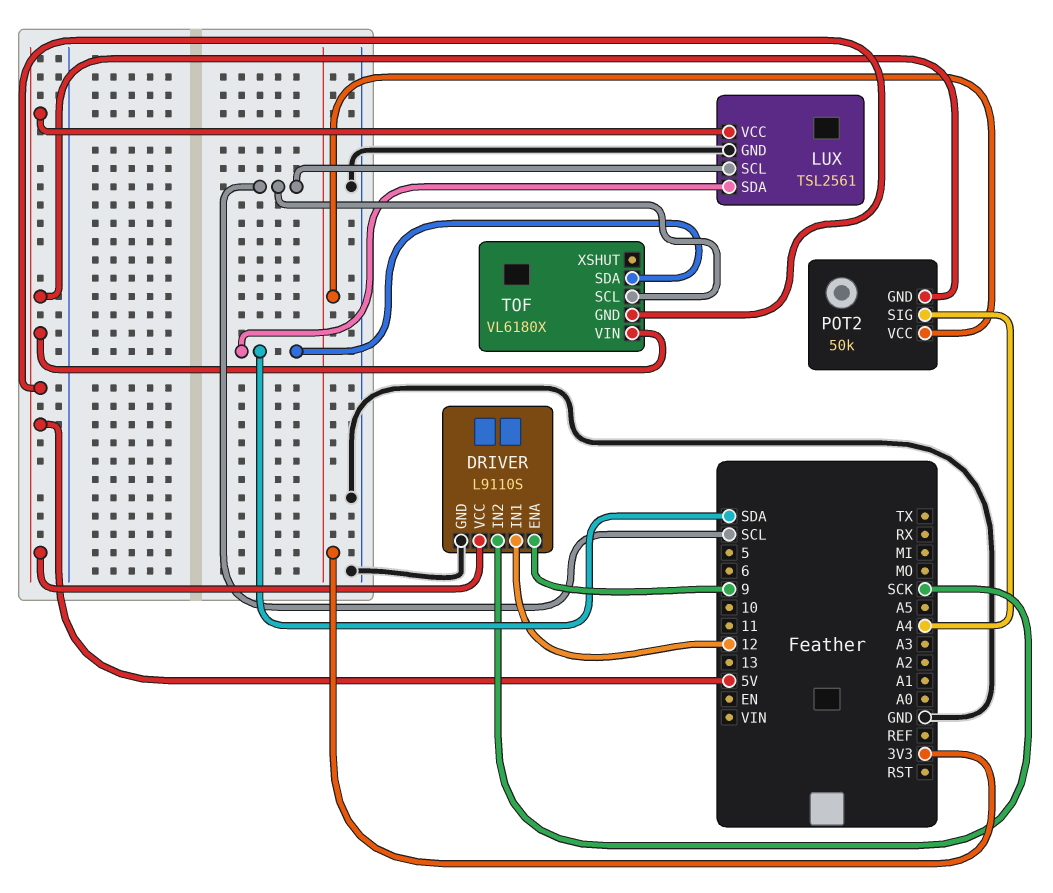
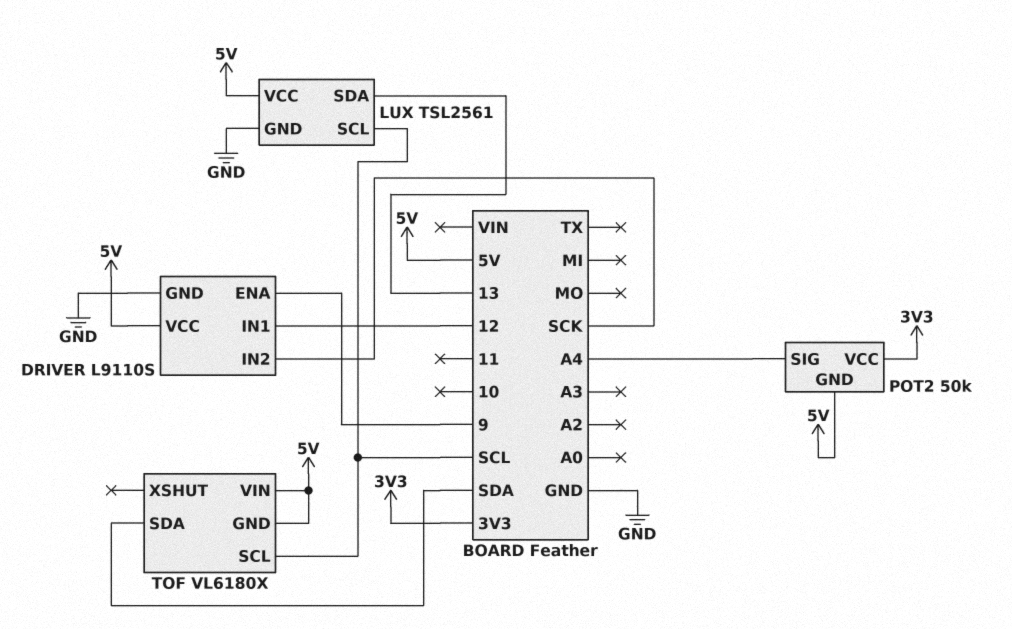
LUX pin SDA: SDA -> 13

